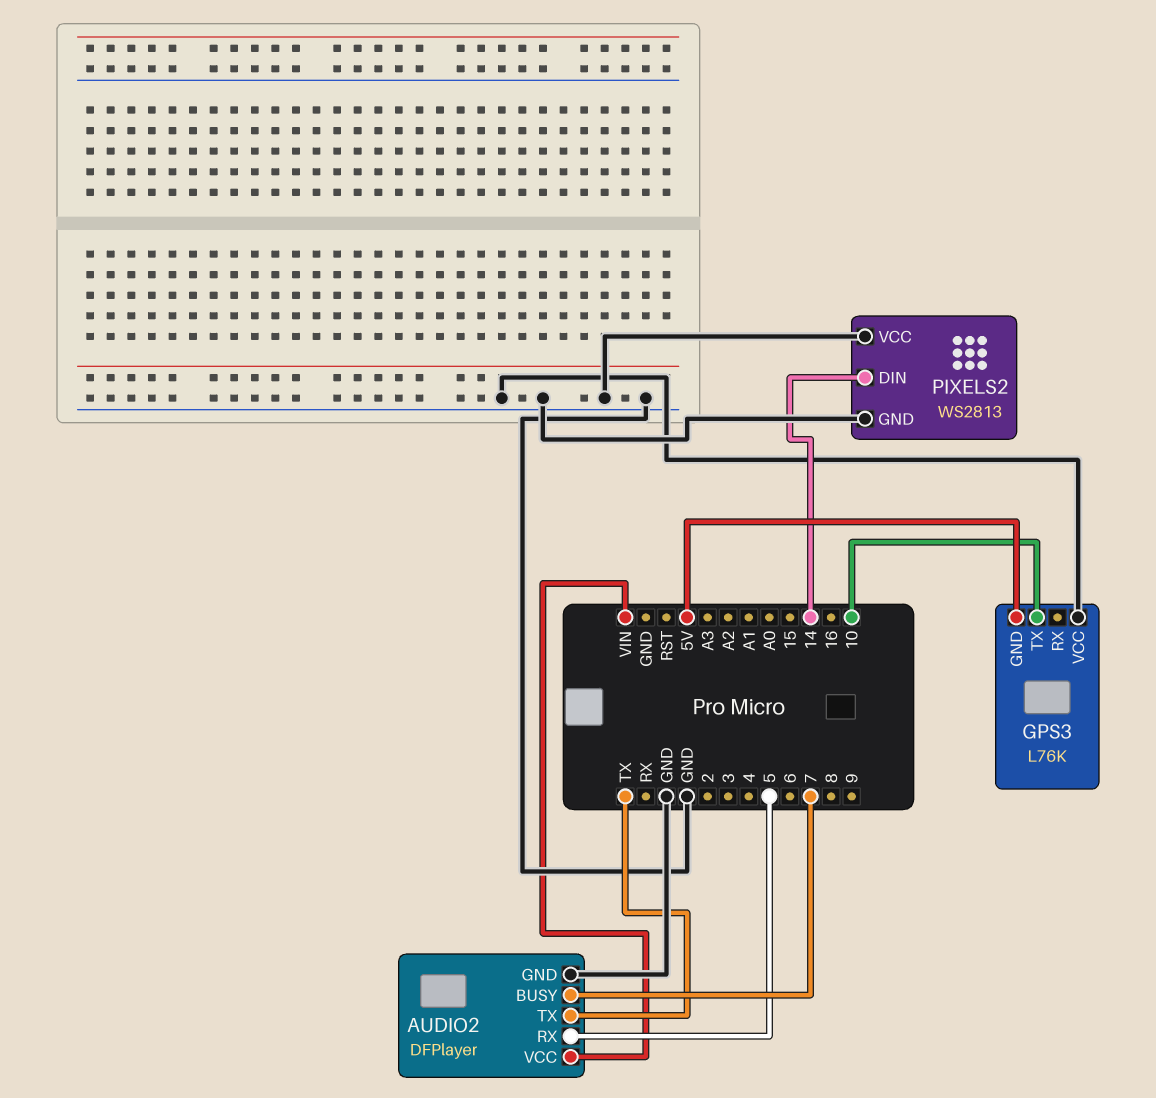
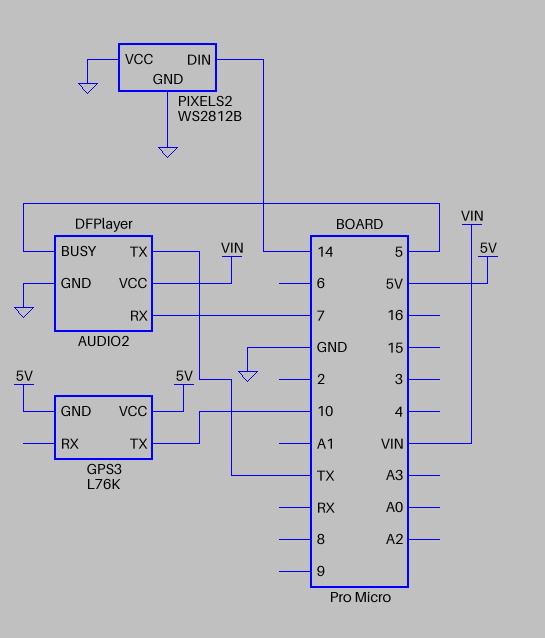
AUDIO2 pin BUSY: 7 -> 5
AUDIO2 pin RX: 5 -> 7
GPS3 pin VCC: GND -> 5V
PIXELS2: WS2813 -> WS2812B

